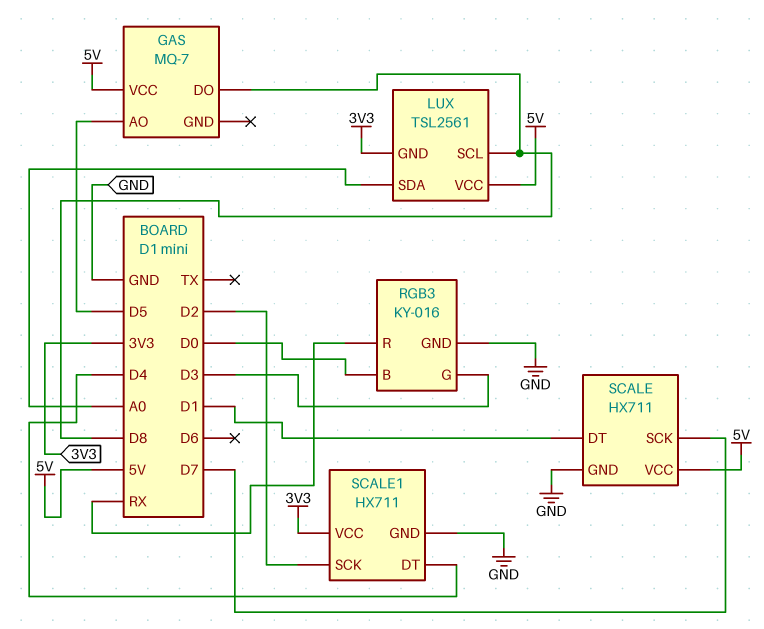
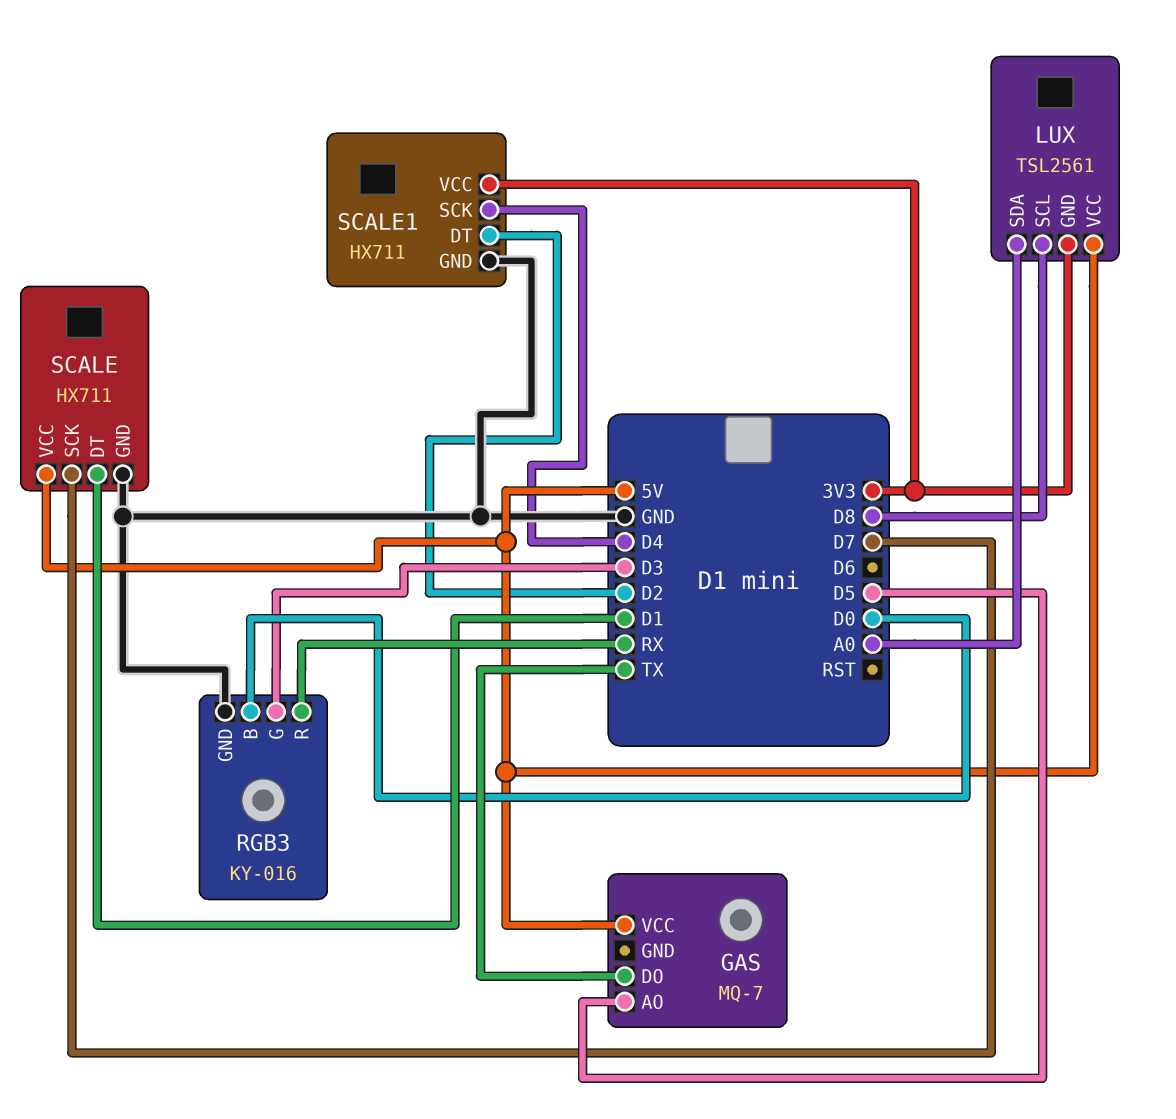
GAS pin DO: D8 -> TX
SCALE1 pin DT: D4 -> D2
SCALE1 pin SCK: D2 -> D4

